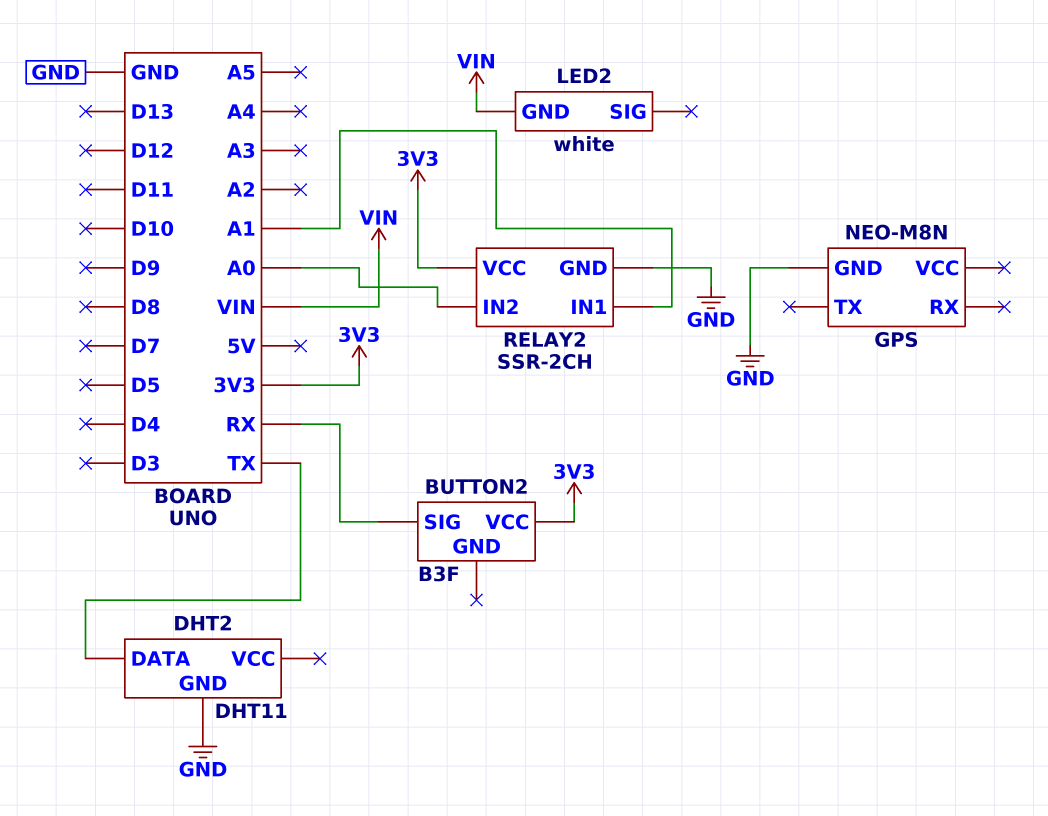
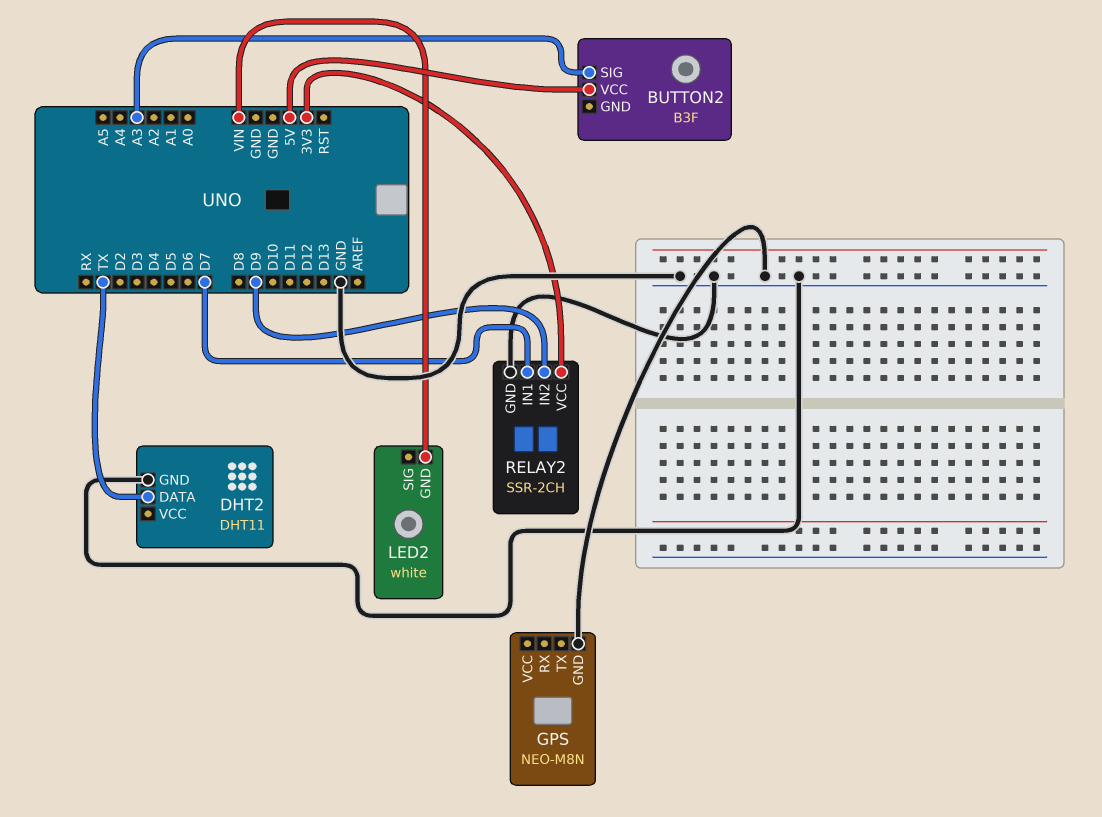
BUTTON2 pin SIG: RX -> A3
BUTTON2 pin VCC: 3V3 -> 5V
RELAY2 pin IN1: A1 -> D7
RELAY2 pin IN2: A0 -> D9

